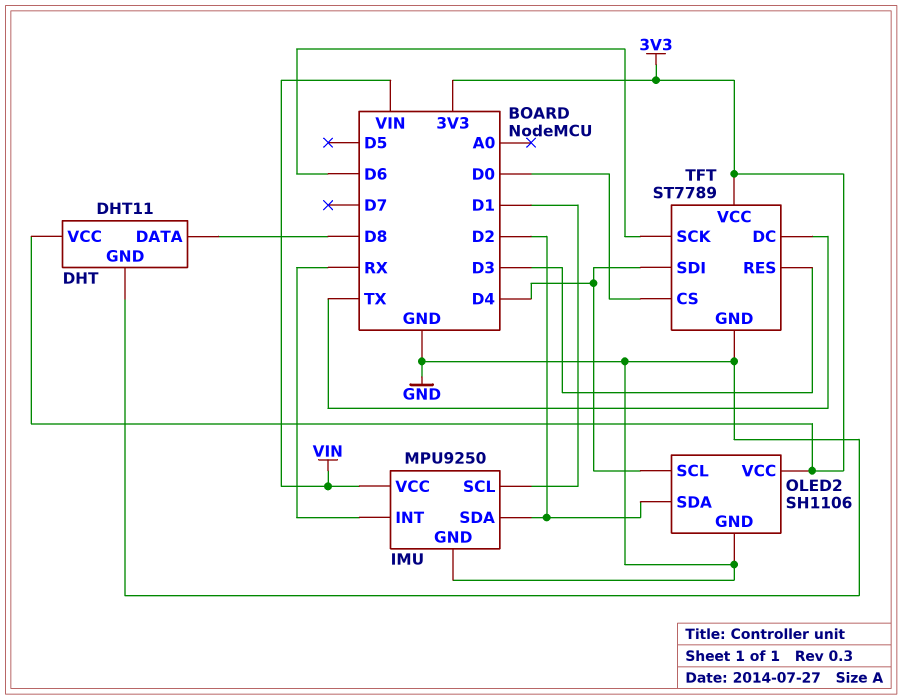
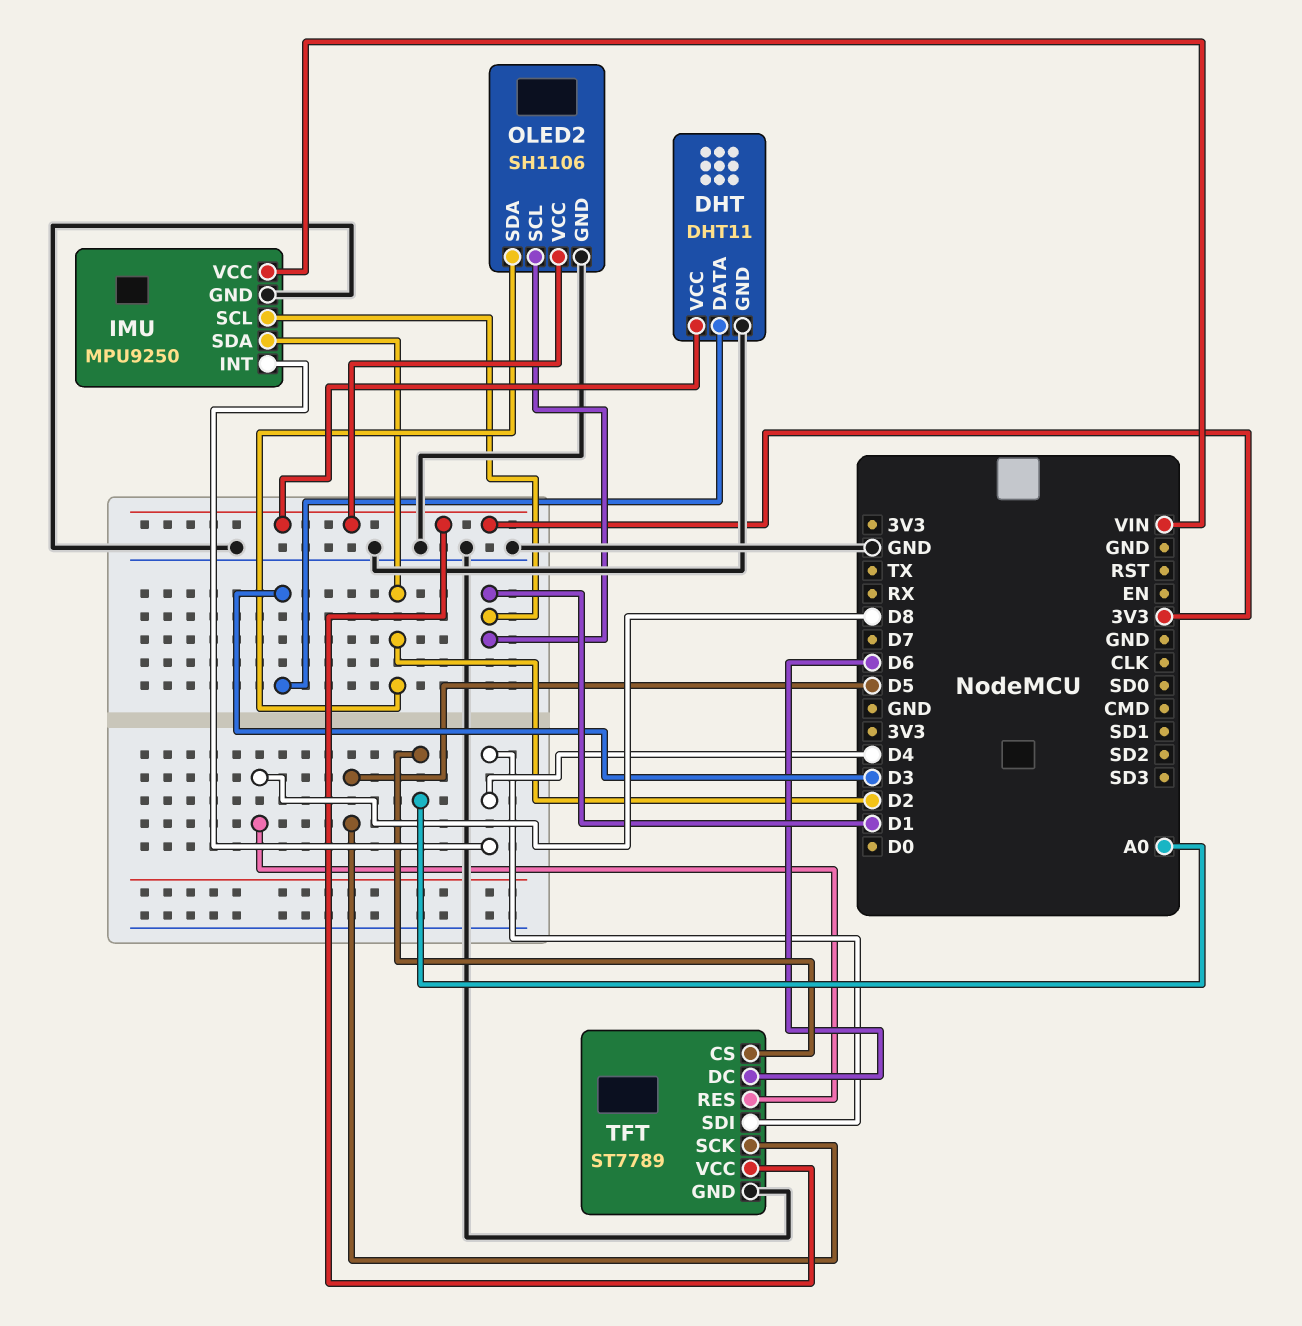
DHT pin DATA: D8 -> D3
IMU pin INT: RX -> D4
OLED2 pin SCL: D4 -> D1
TFT pin CS: D0 -> A0
TFT pin DC: TX -> D6
TFT pin RES: D3 -> D8
TFT pin SCK: D6 -> D5

